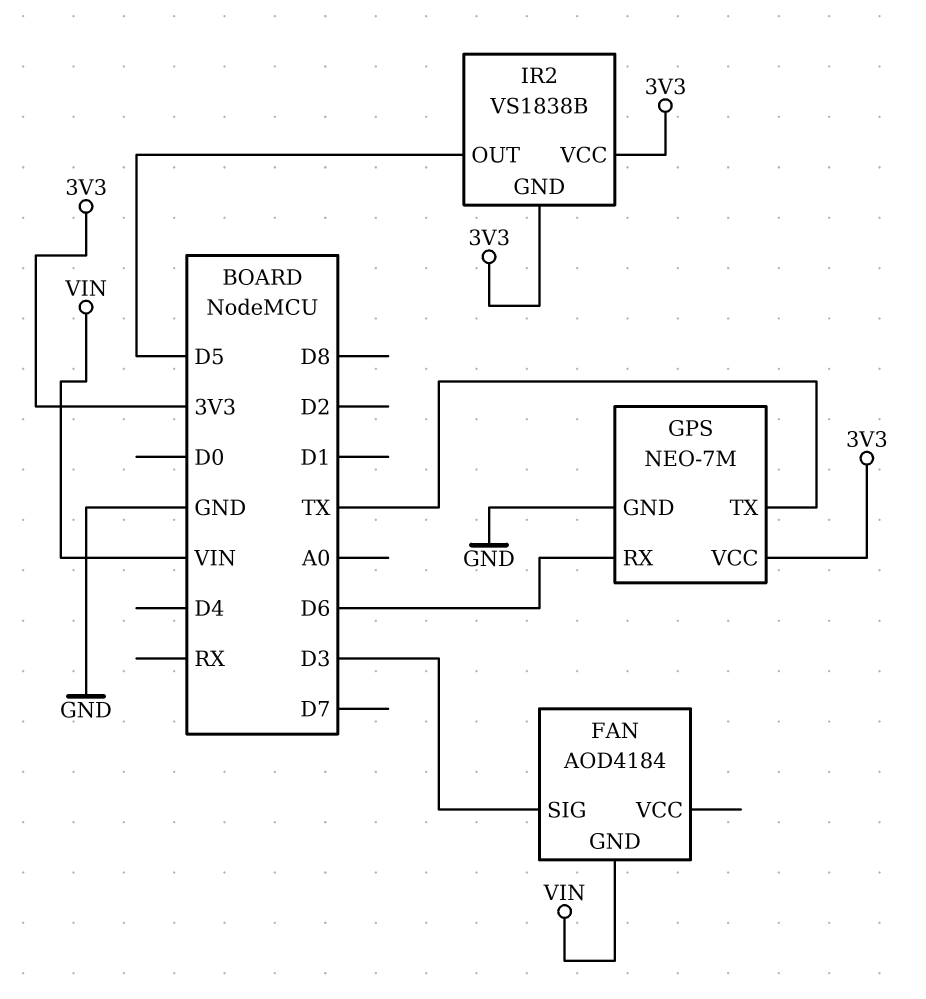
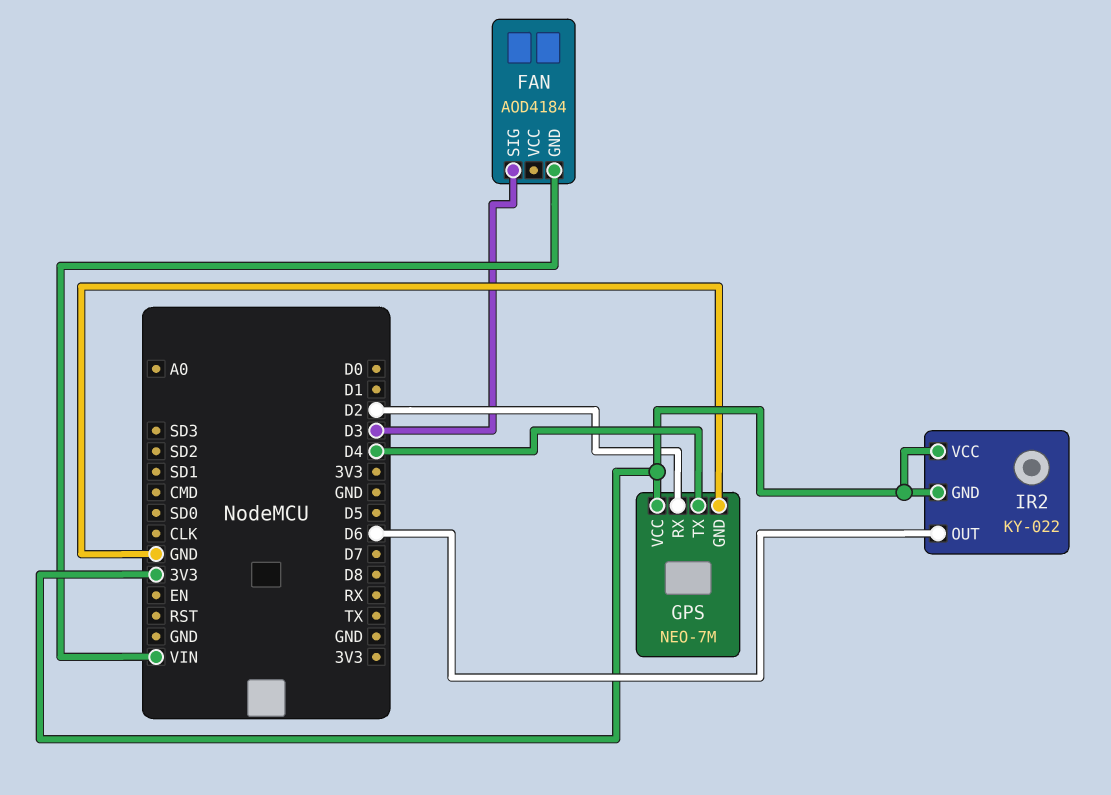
GPS pin RX: D6 -> D2
GPS pin TX: TX -> D4
IR2: VS1838B -> KY-022
IR2 pin OUT: D5 -> D6

